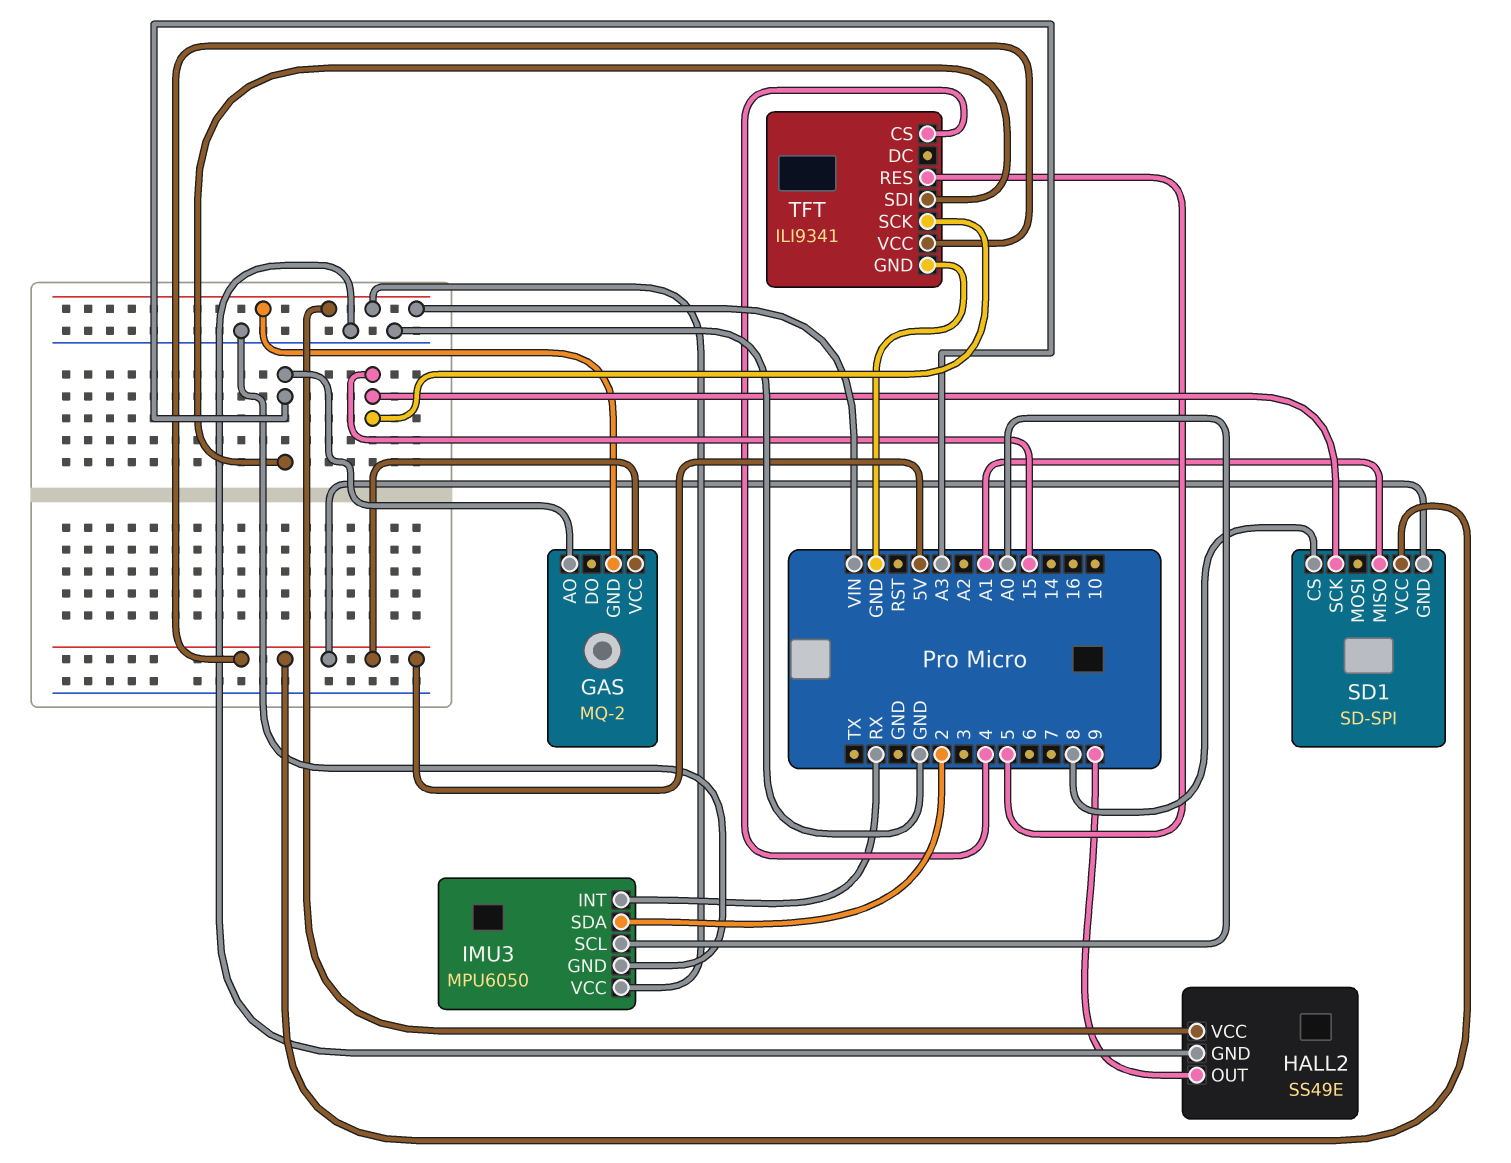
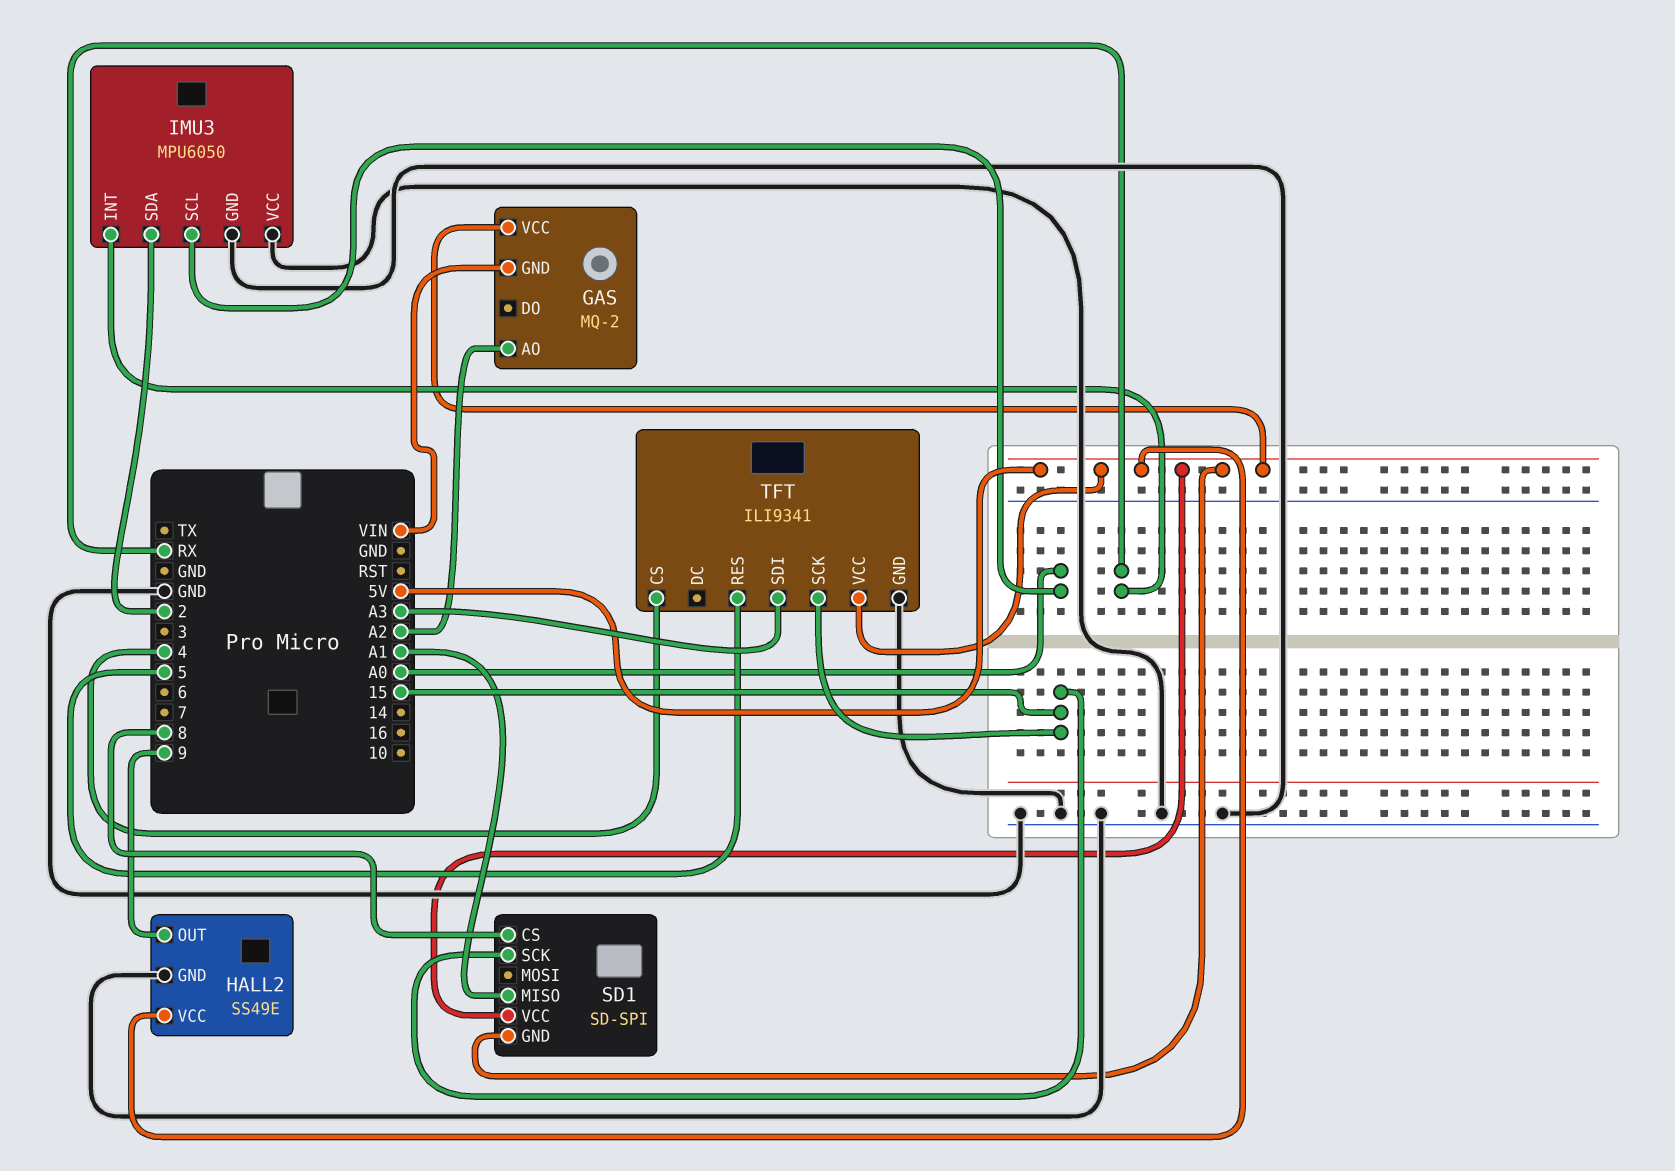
GAS pin AO: A3 -> A2
HALL2 pin VCC: VIN -> 5V
IMU3 pin VCC: VIN -> GND

